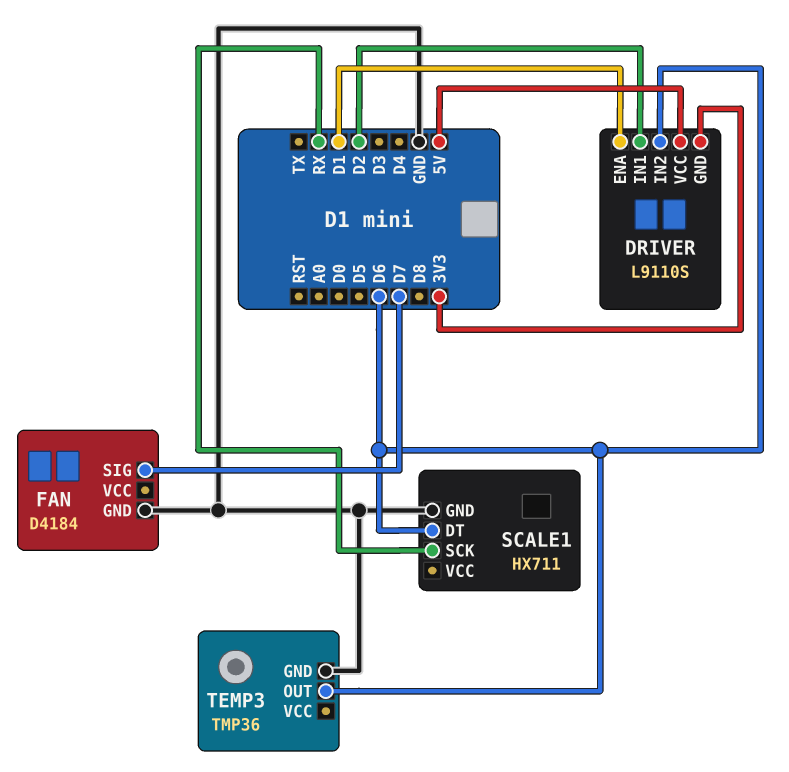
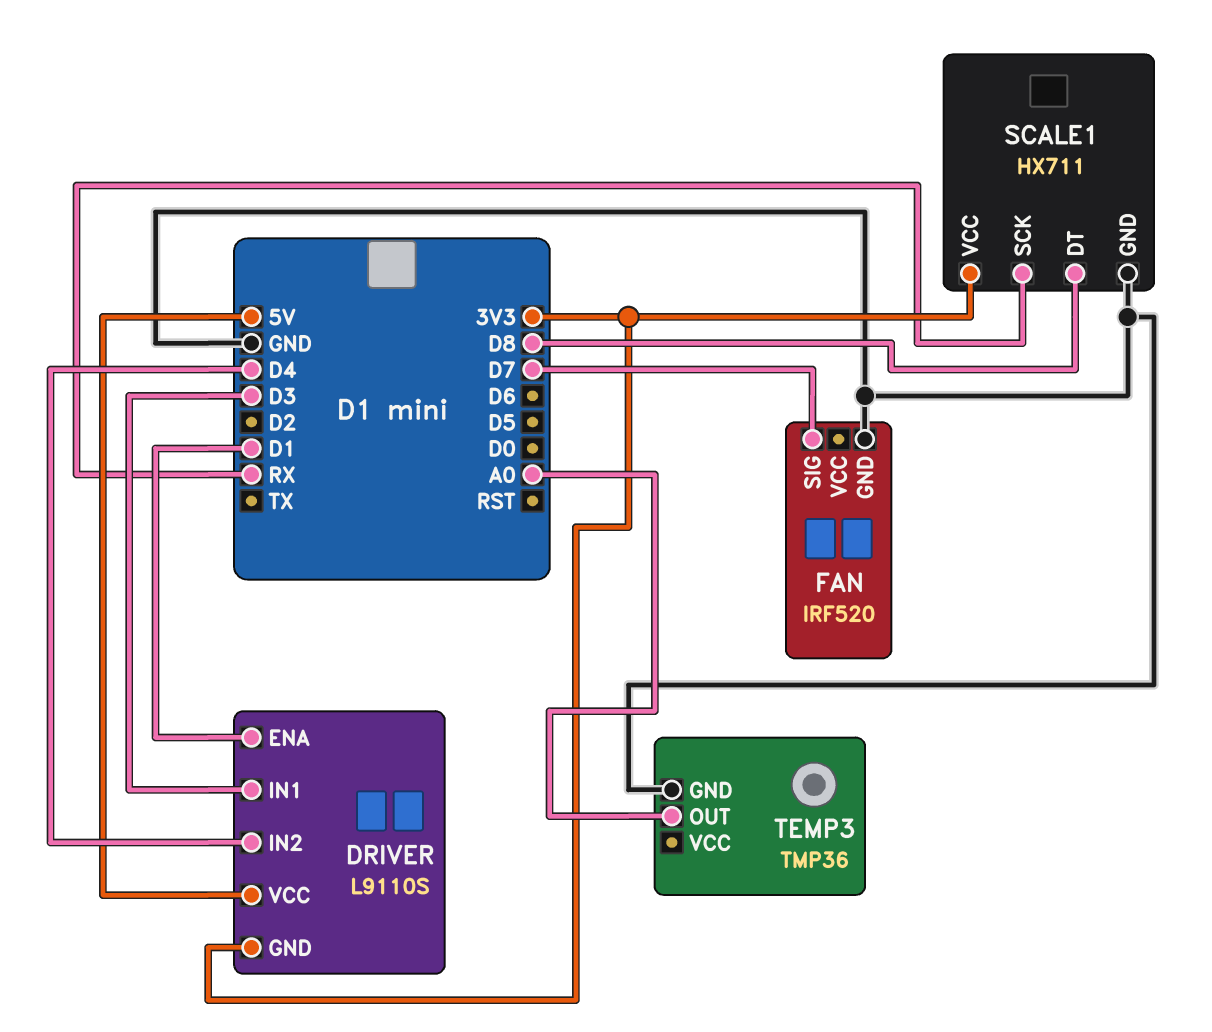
DRIVER pin IN1: D2 -> D3
DRIVER pin IN2: D6 -> D4
FAN: D4184 -> IRF520
SCALE1 pin DT: D6 -> D8
SCALE1 pin VCC: none -> 3V3
TEMP3 pin OUT: D6 -> A0

